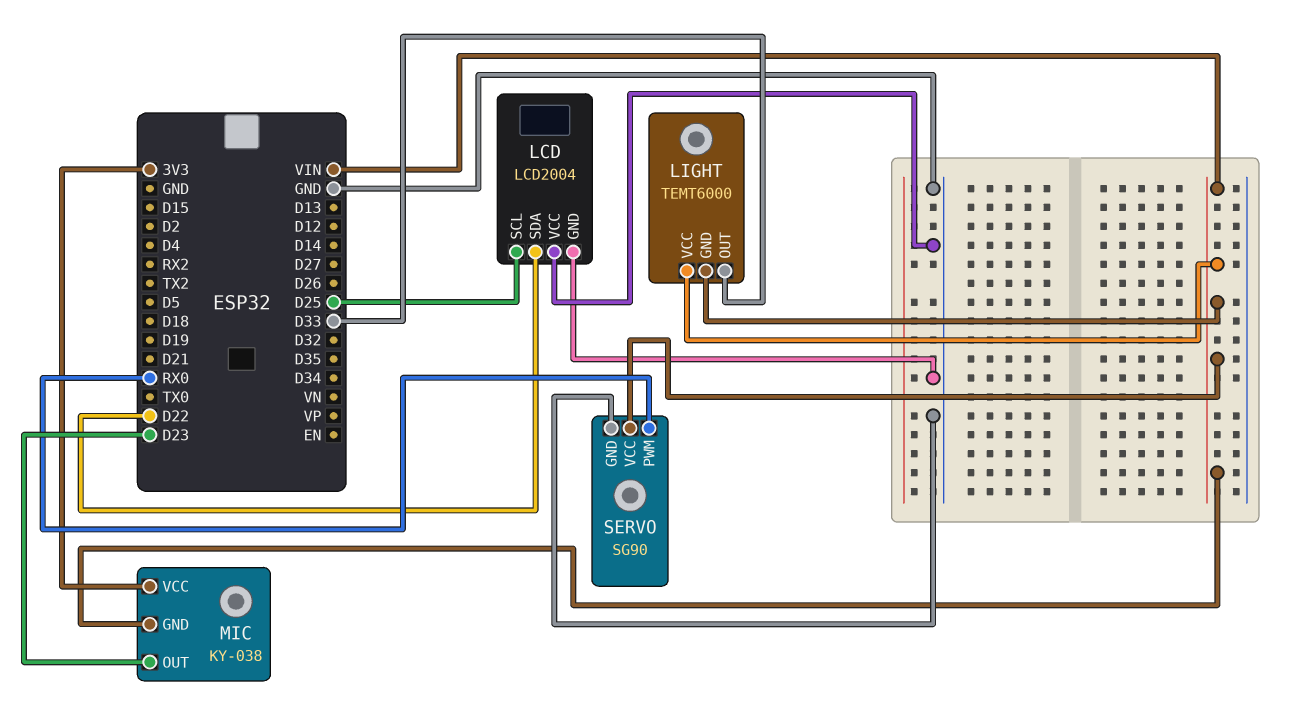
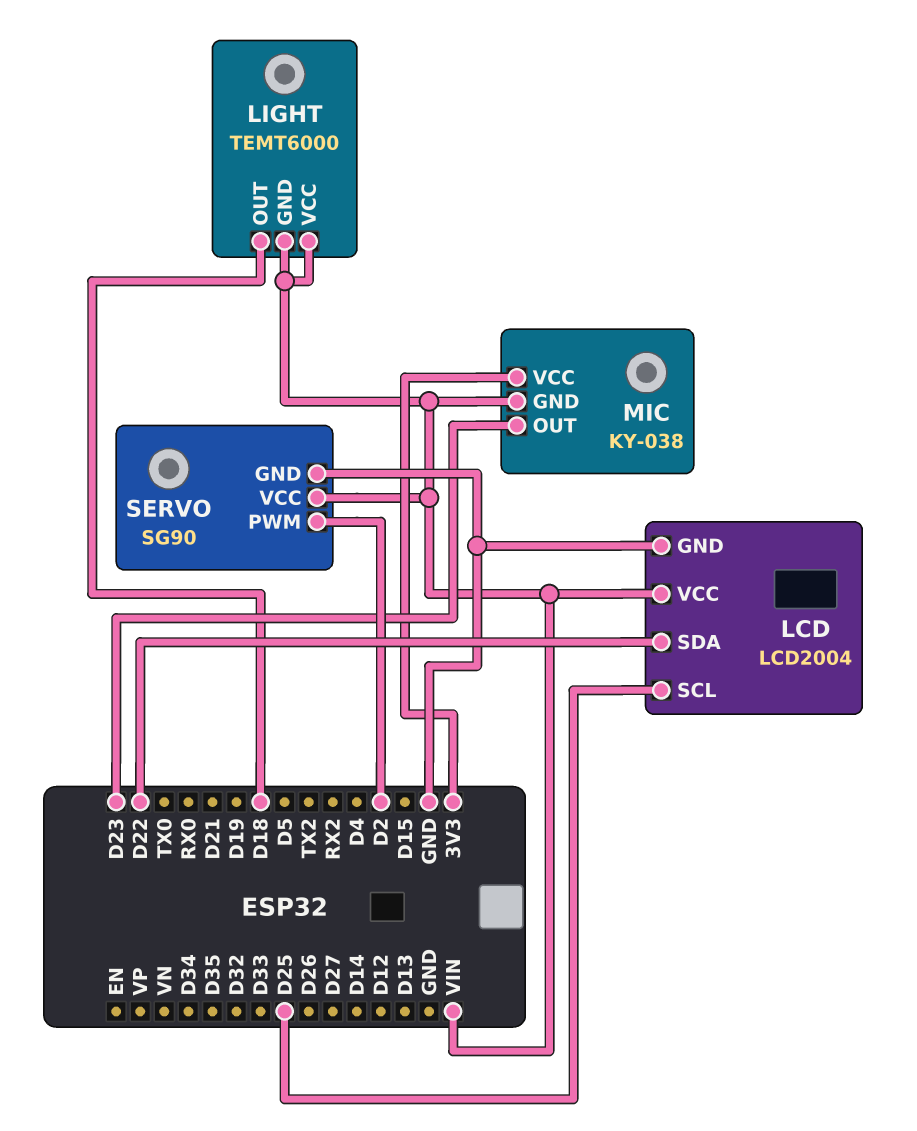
LCD pin VCC: GND -> VIN
LIGHT pin OUT: D33 -> D18
SERVO pin PWM: RX0 -> D2

